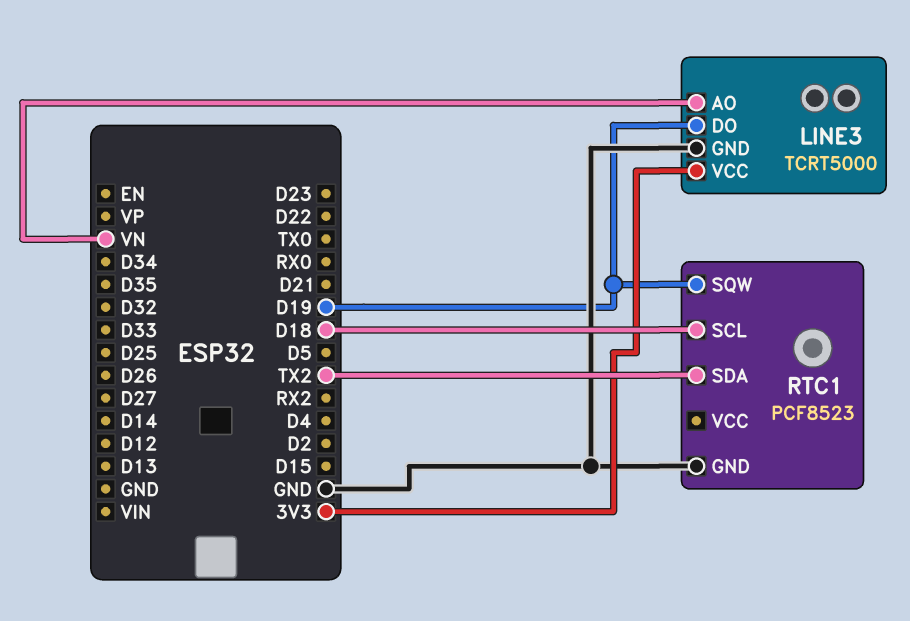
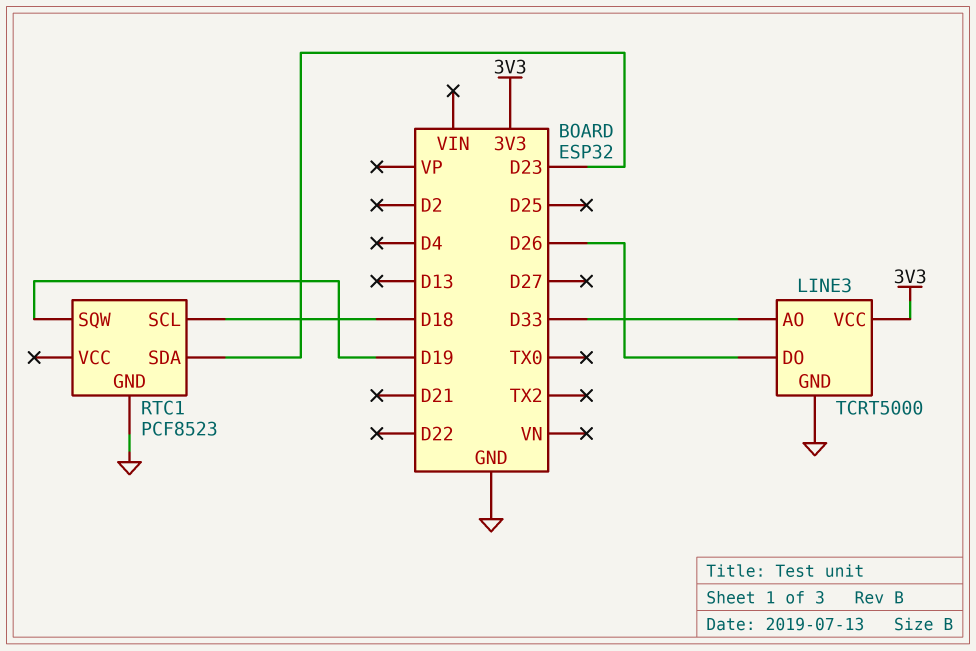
LINE3 pin AO: VN -> D33
LINE3 pin DO: D19 -> D26
RTC1 pin SDA: TX2 -> D23

